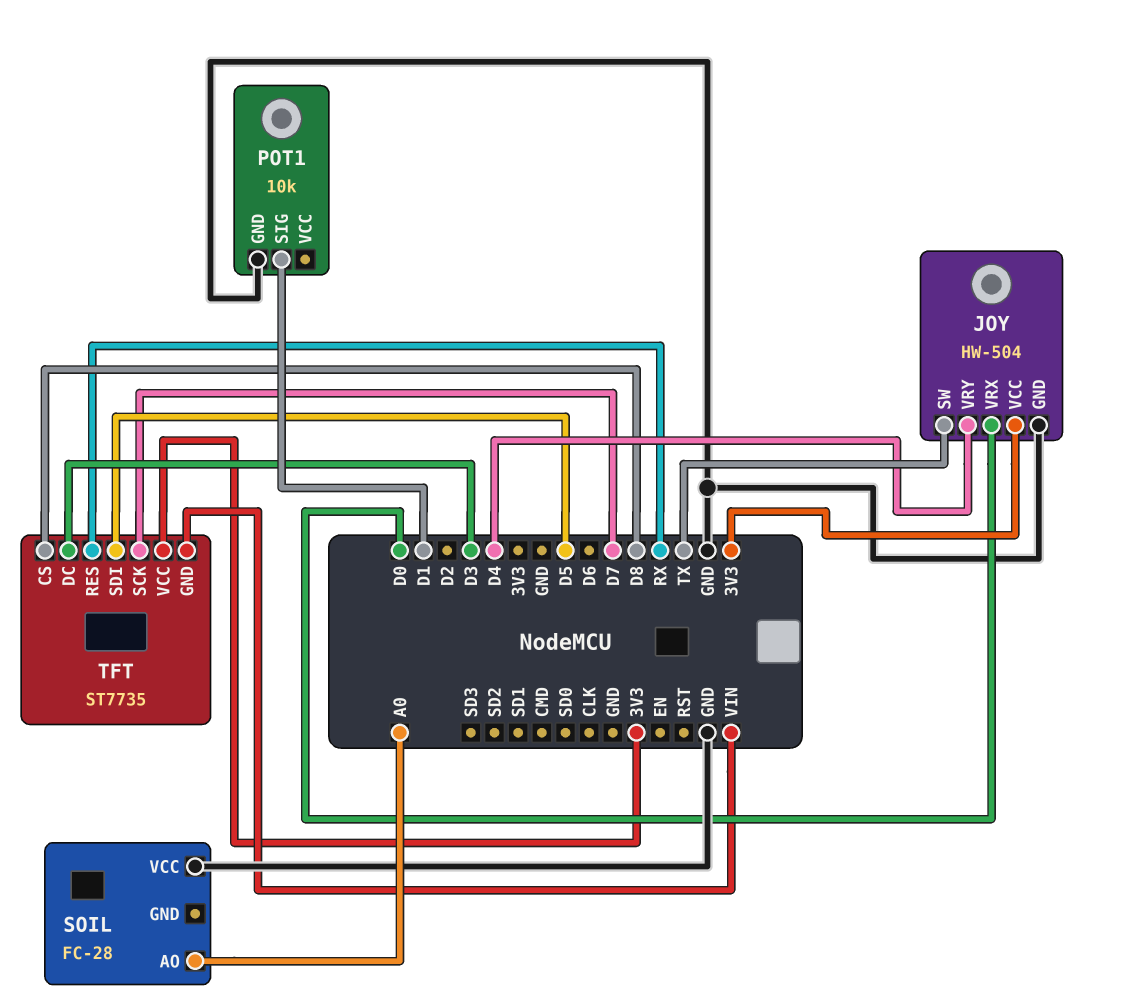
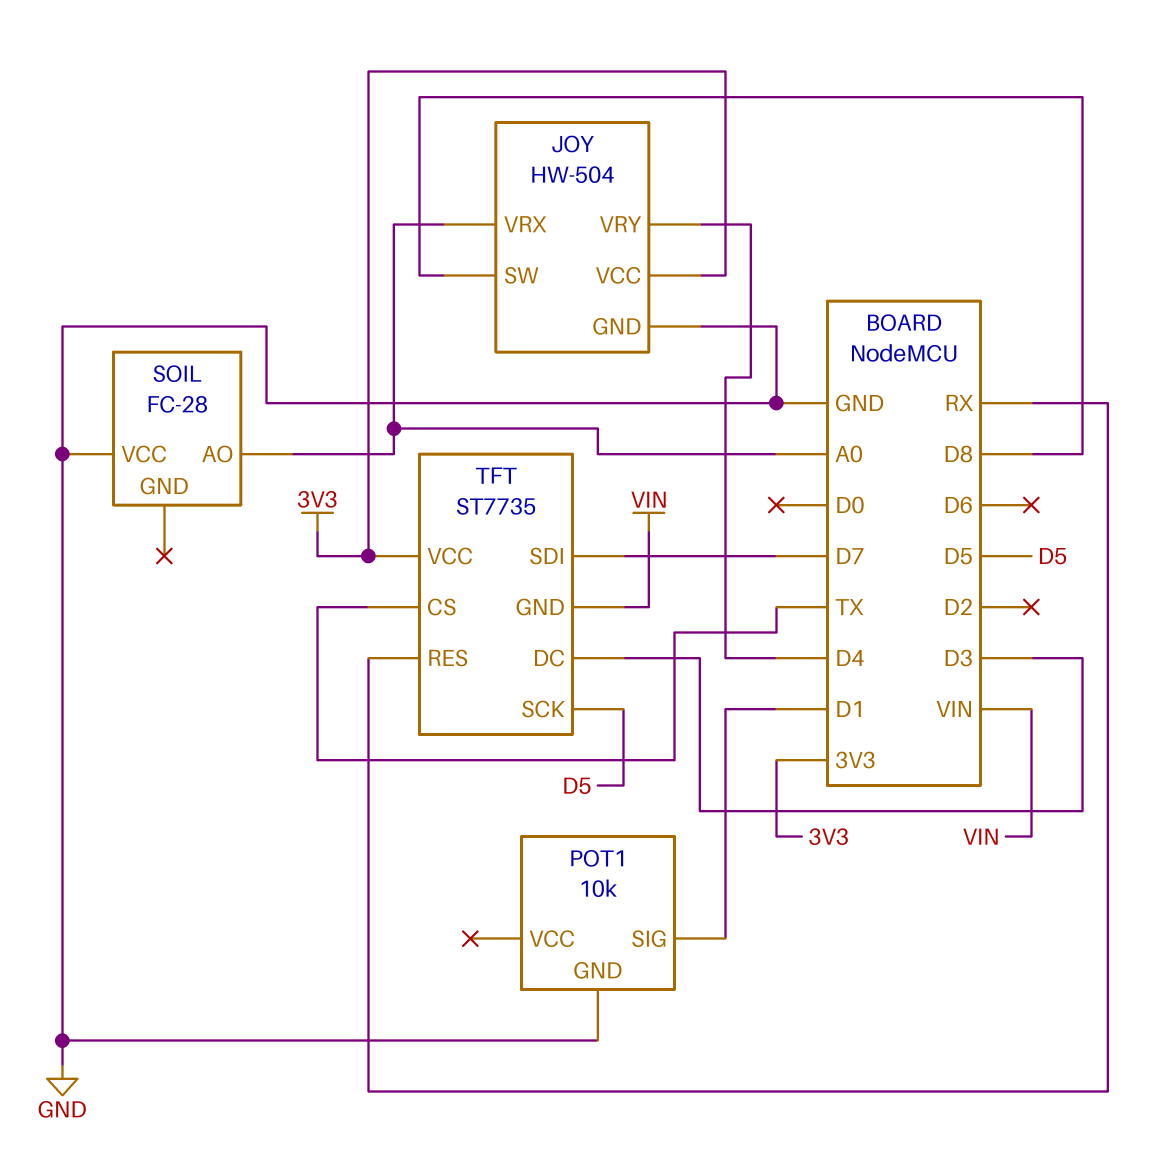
JOY pin SW: TX -> D8
JOY pin VRX: D0 -> A0
TFT pin CS: D8 -> TX
TFT pin SCK: D7 -> D5
TFT pin SDI: D5 -> D7

